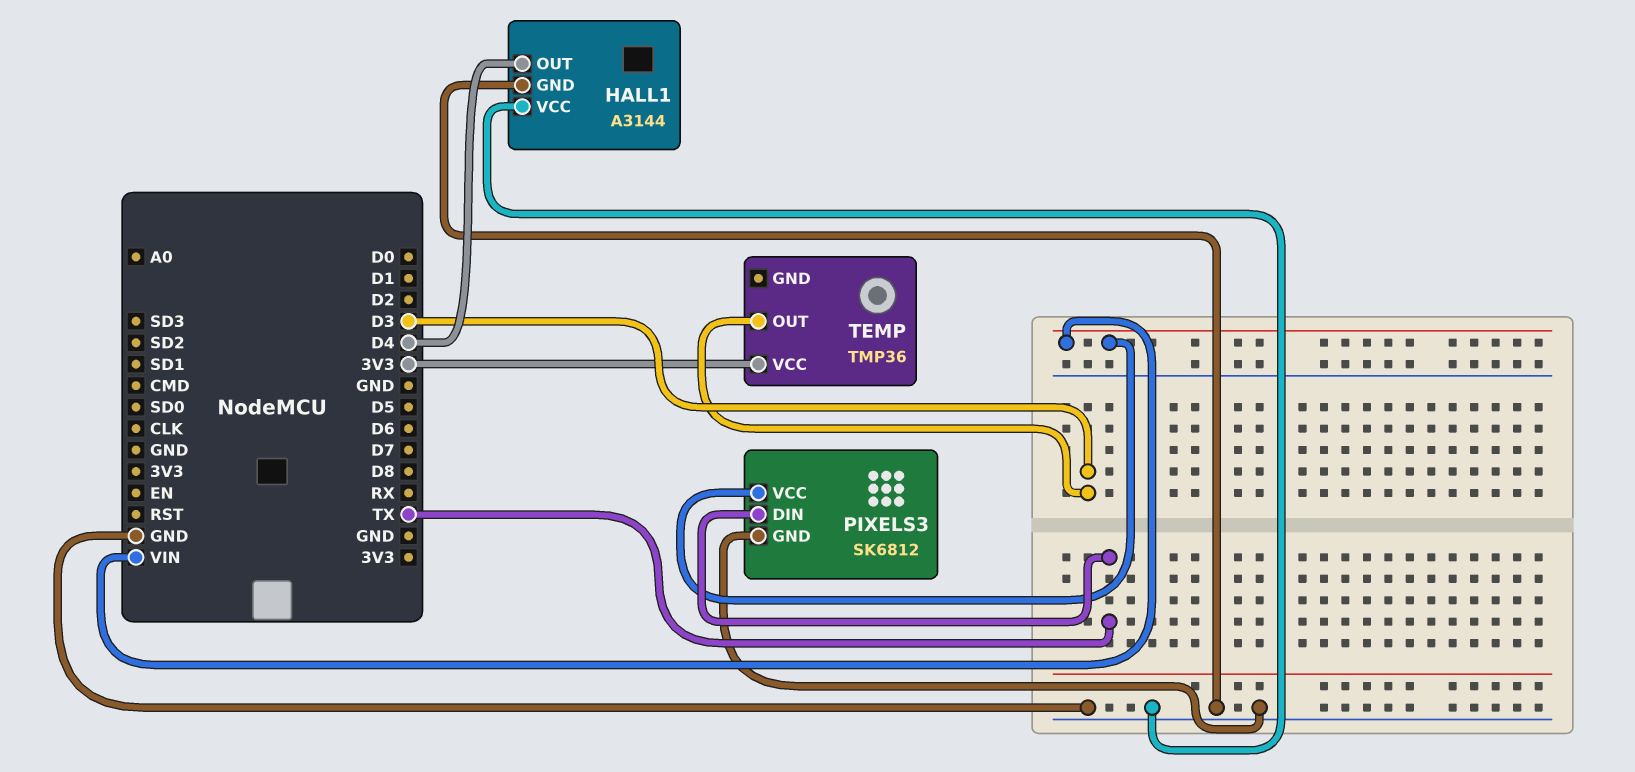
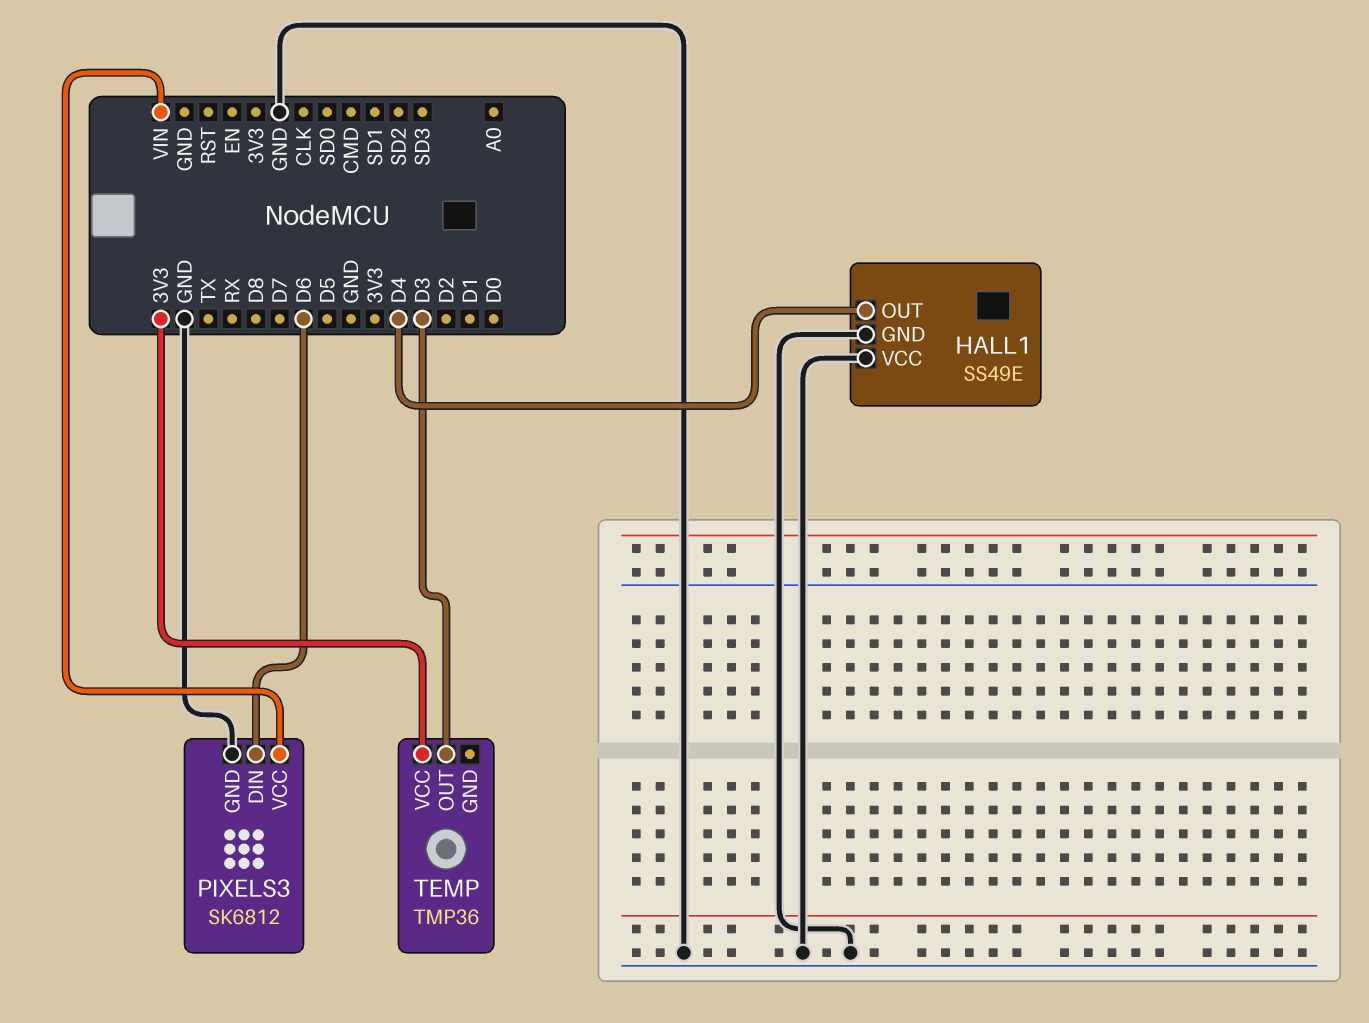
HALL1: A3144 -> SS49E
PIXELS3 pin DIN: TX -> D6

